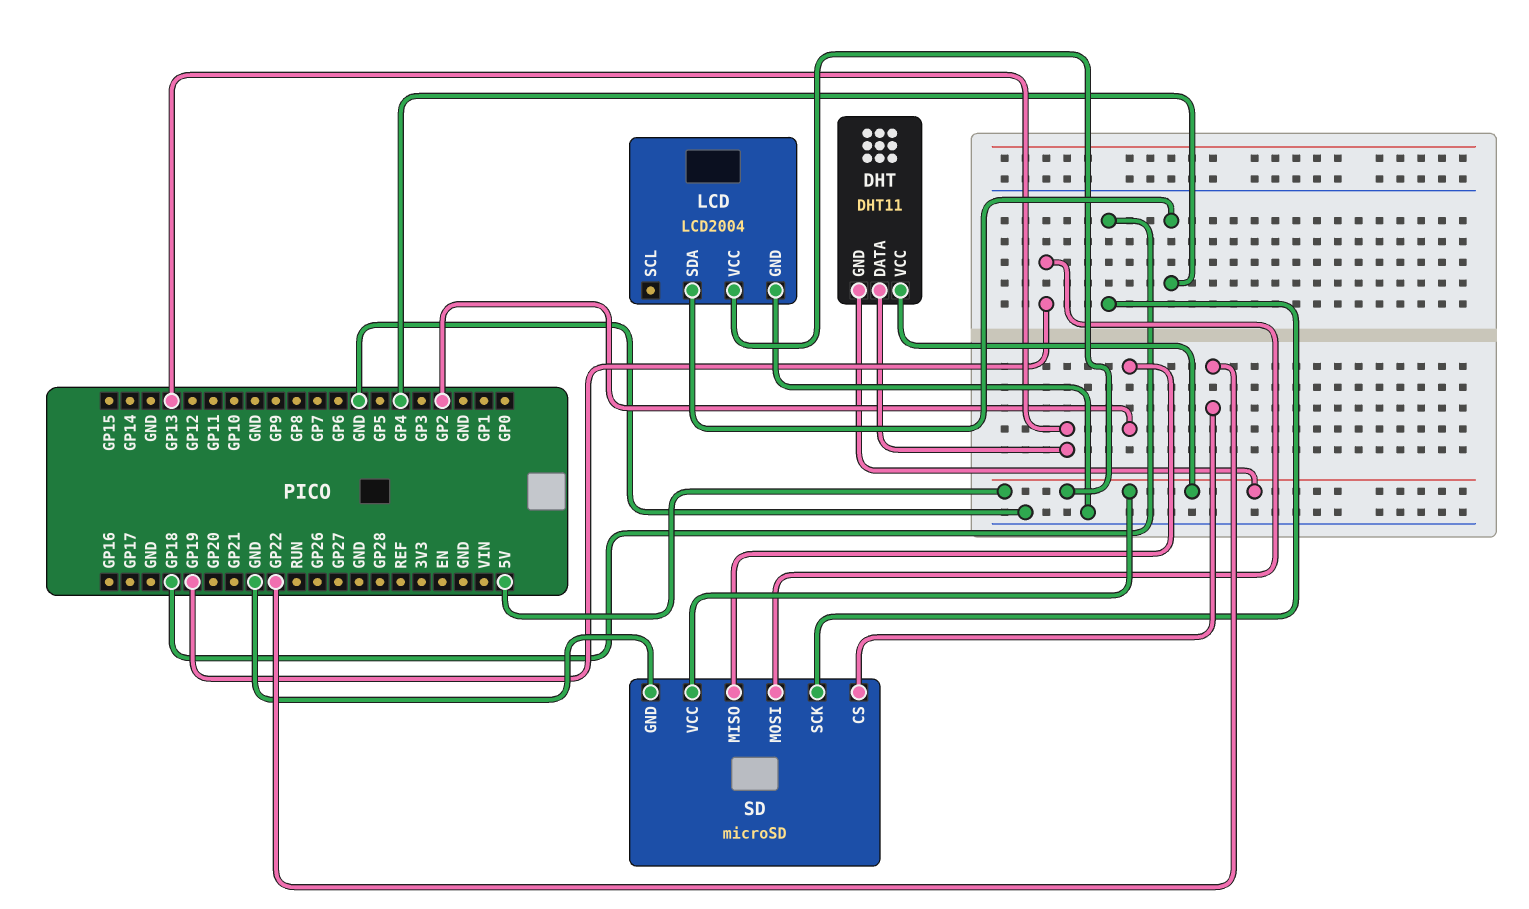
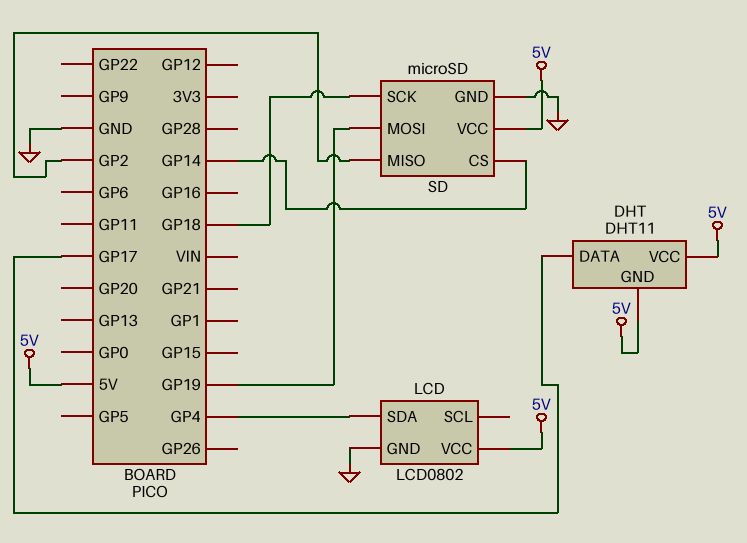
DHT pin DATA: GP13 -> GP17
LCD: LCD2004 -> LCD0802
SD pin CS: GP22 -> GP14

